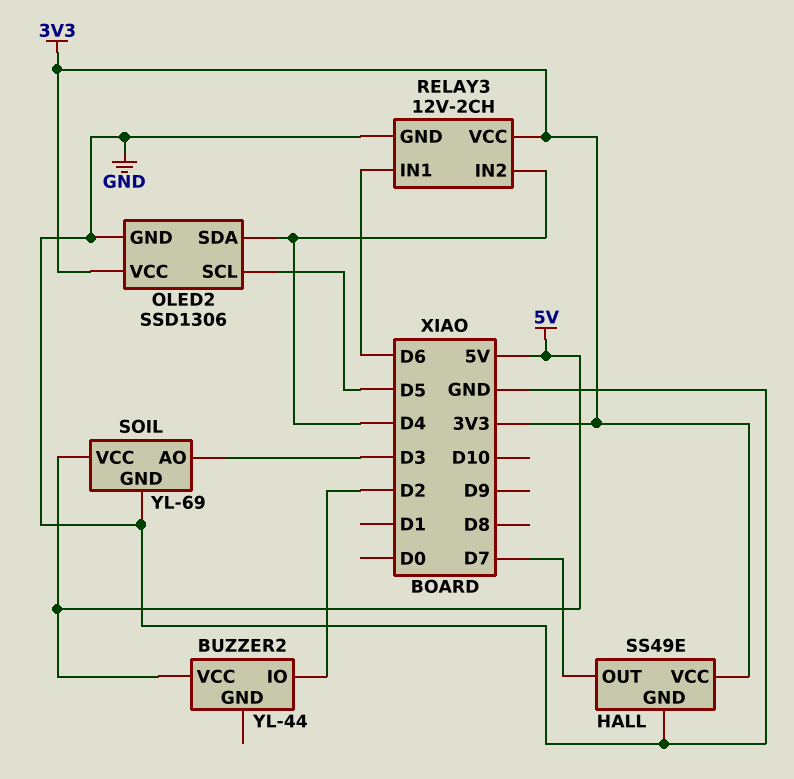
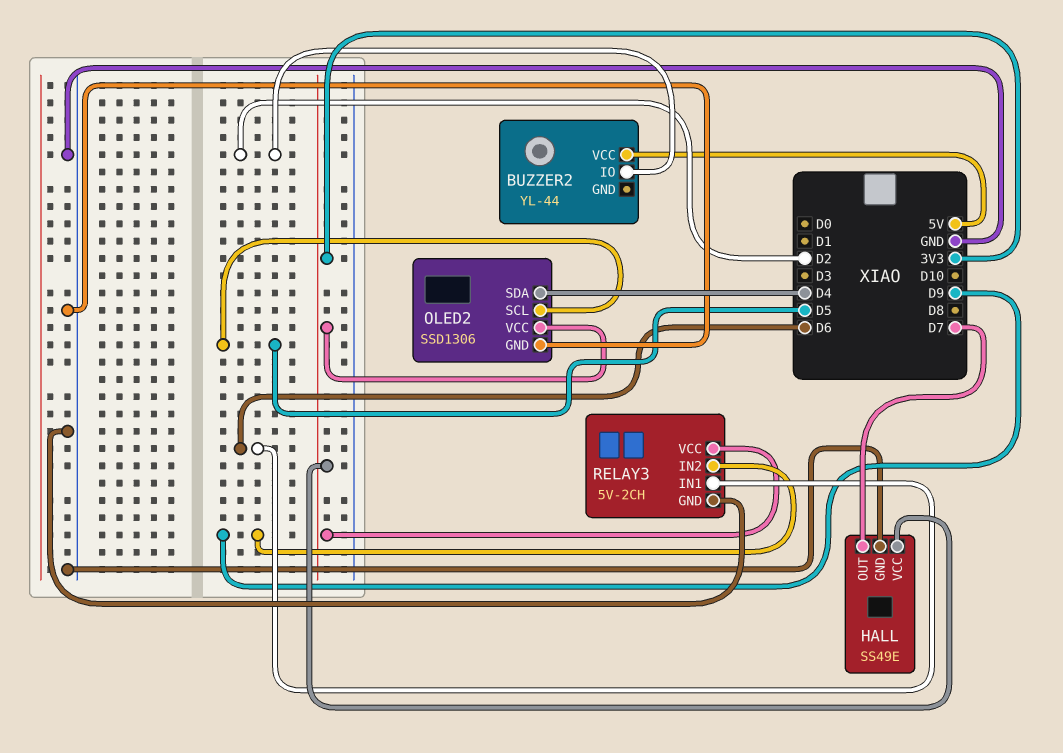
RELAY3: 12V-2CH -> 5V-2CH
RELAY3 pin IN2: D4 -> D9
SOIL: YL-69 -> none
SOIL pin AO: D3 -> none
SOIL pin GND: GND -> none
SOIL pin VCC: 5V -> none

